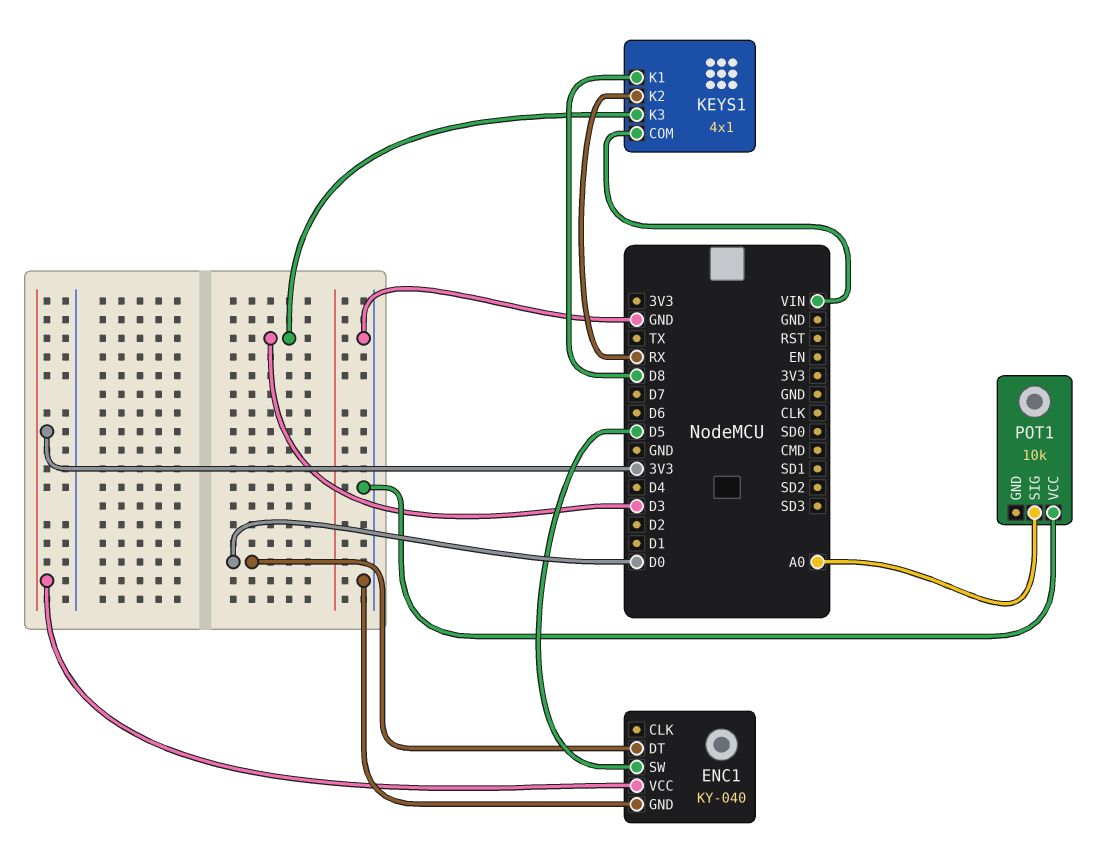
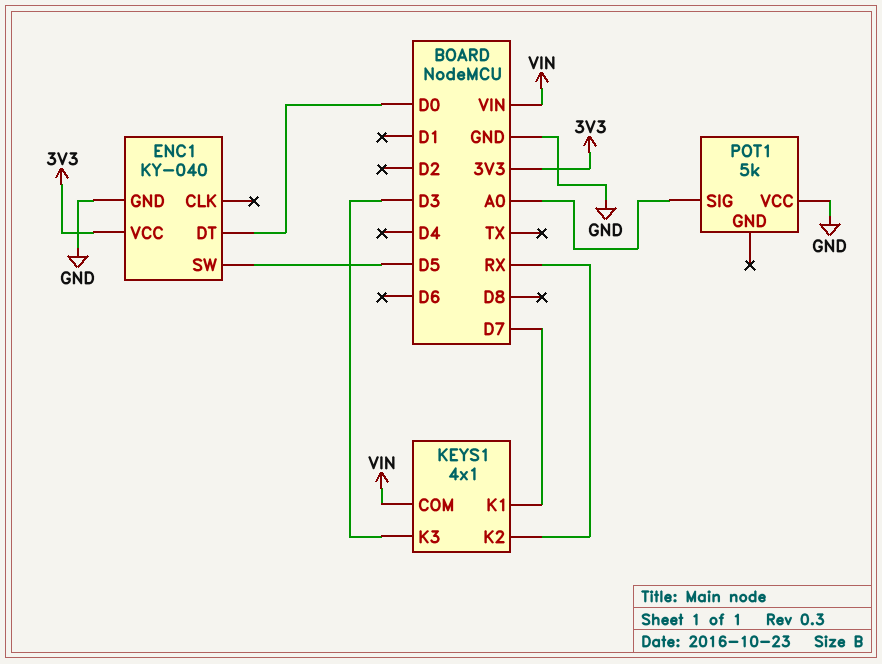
KEYS1 pin K1: D8 -> D7
POT1: 10k -> 5k

